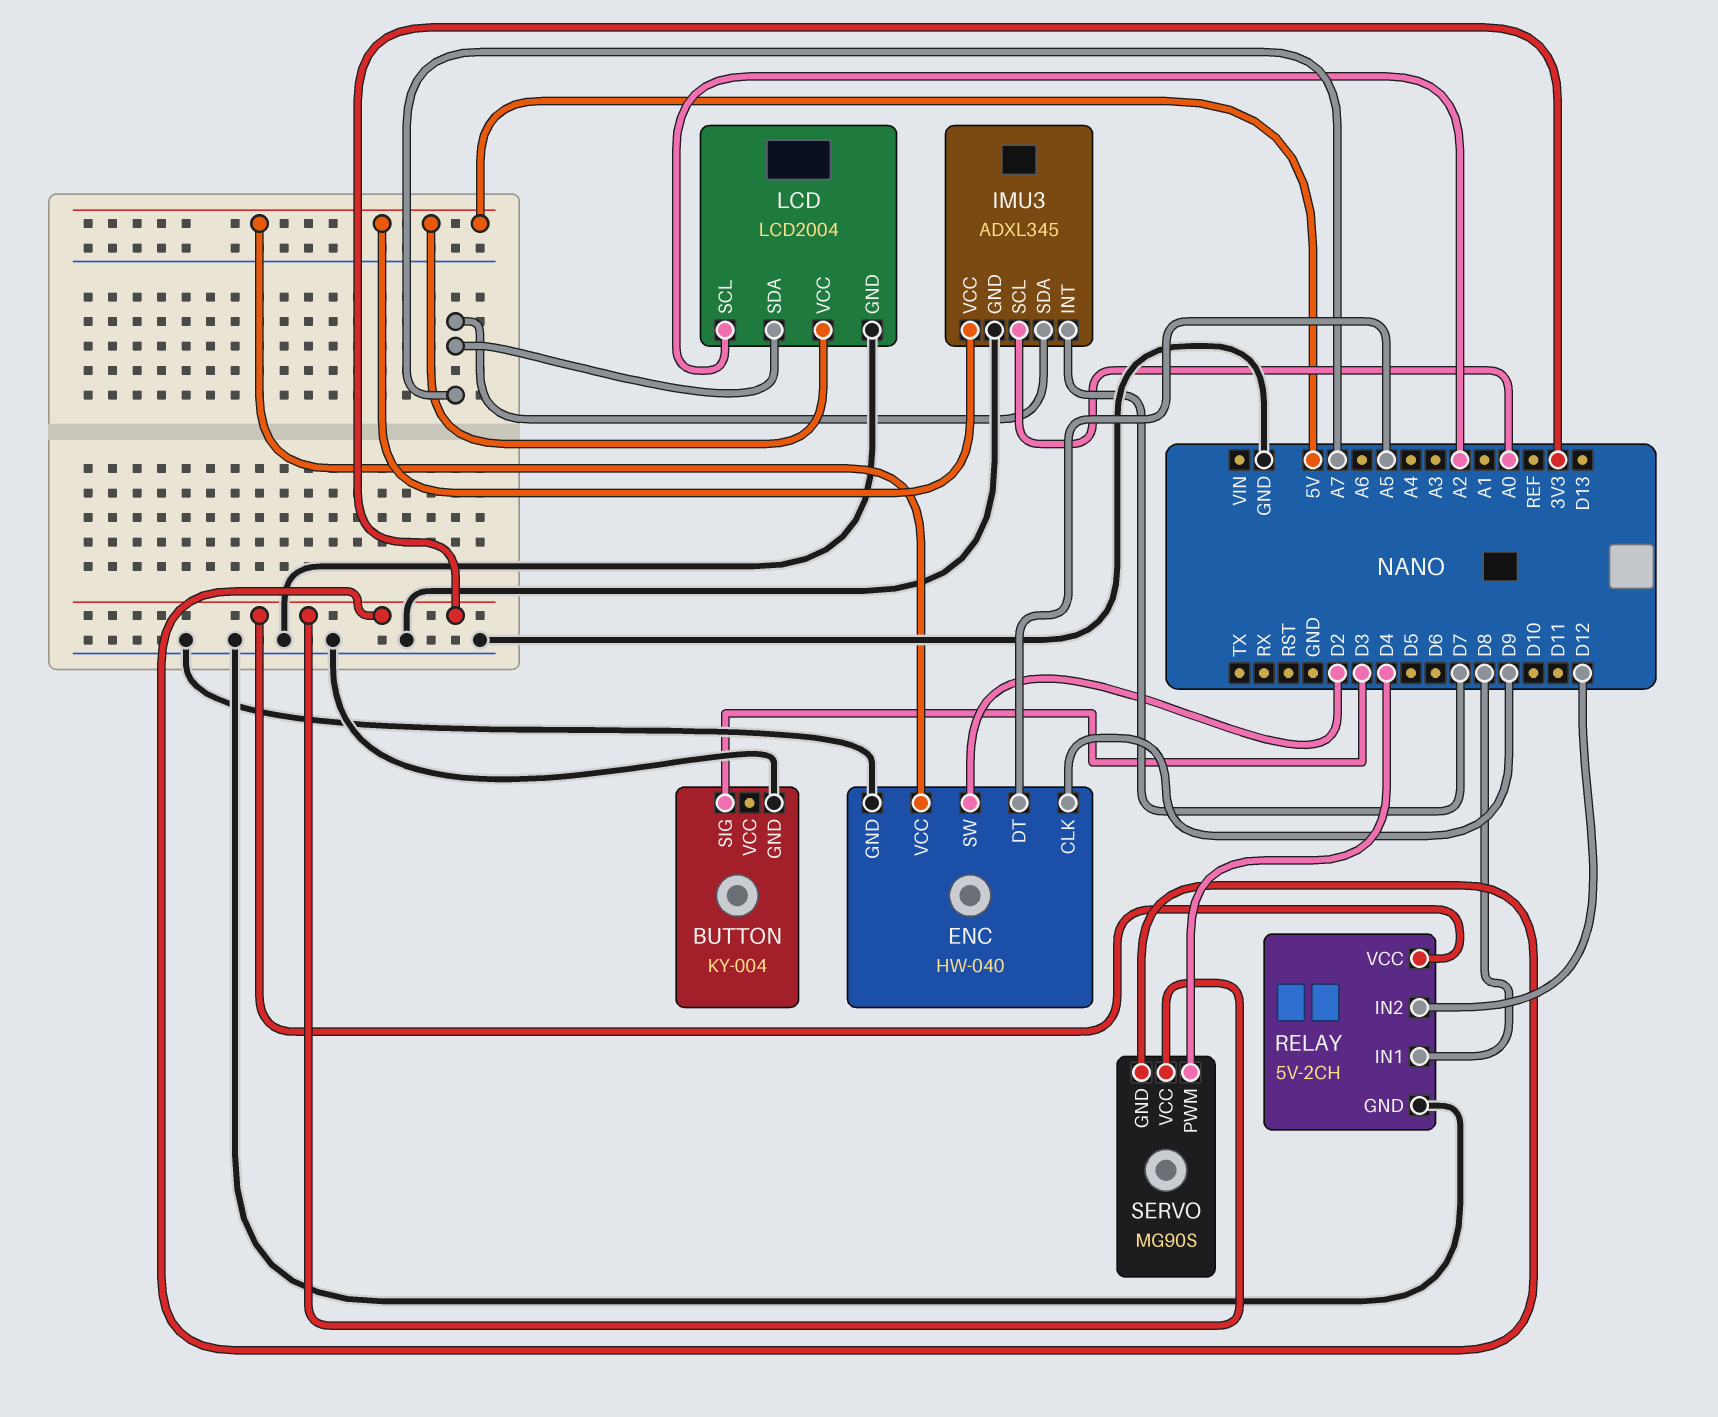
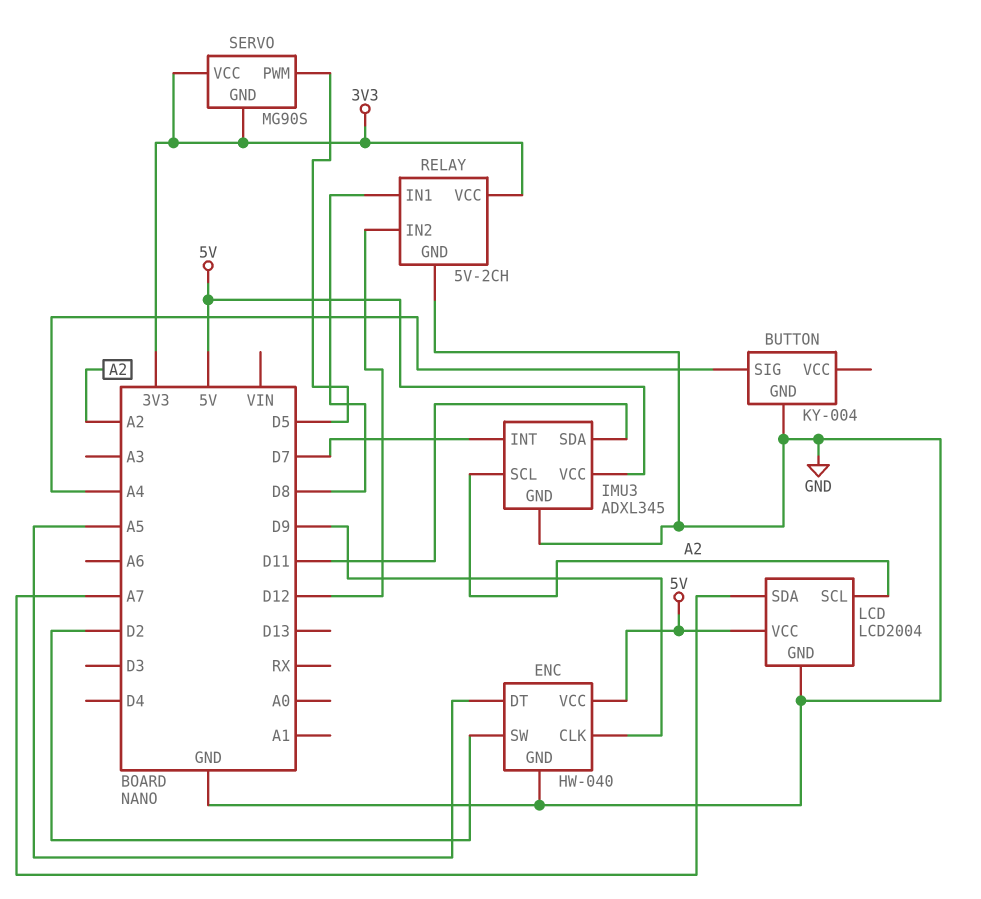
BUTTON pin SIG: D3 -> A4
IMU3 pin SCL: A0 -> A2
IMU3 pin SDA: A7 -> D11
SERVO pin PWM: D4 -> D5

